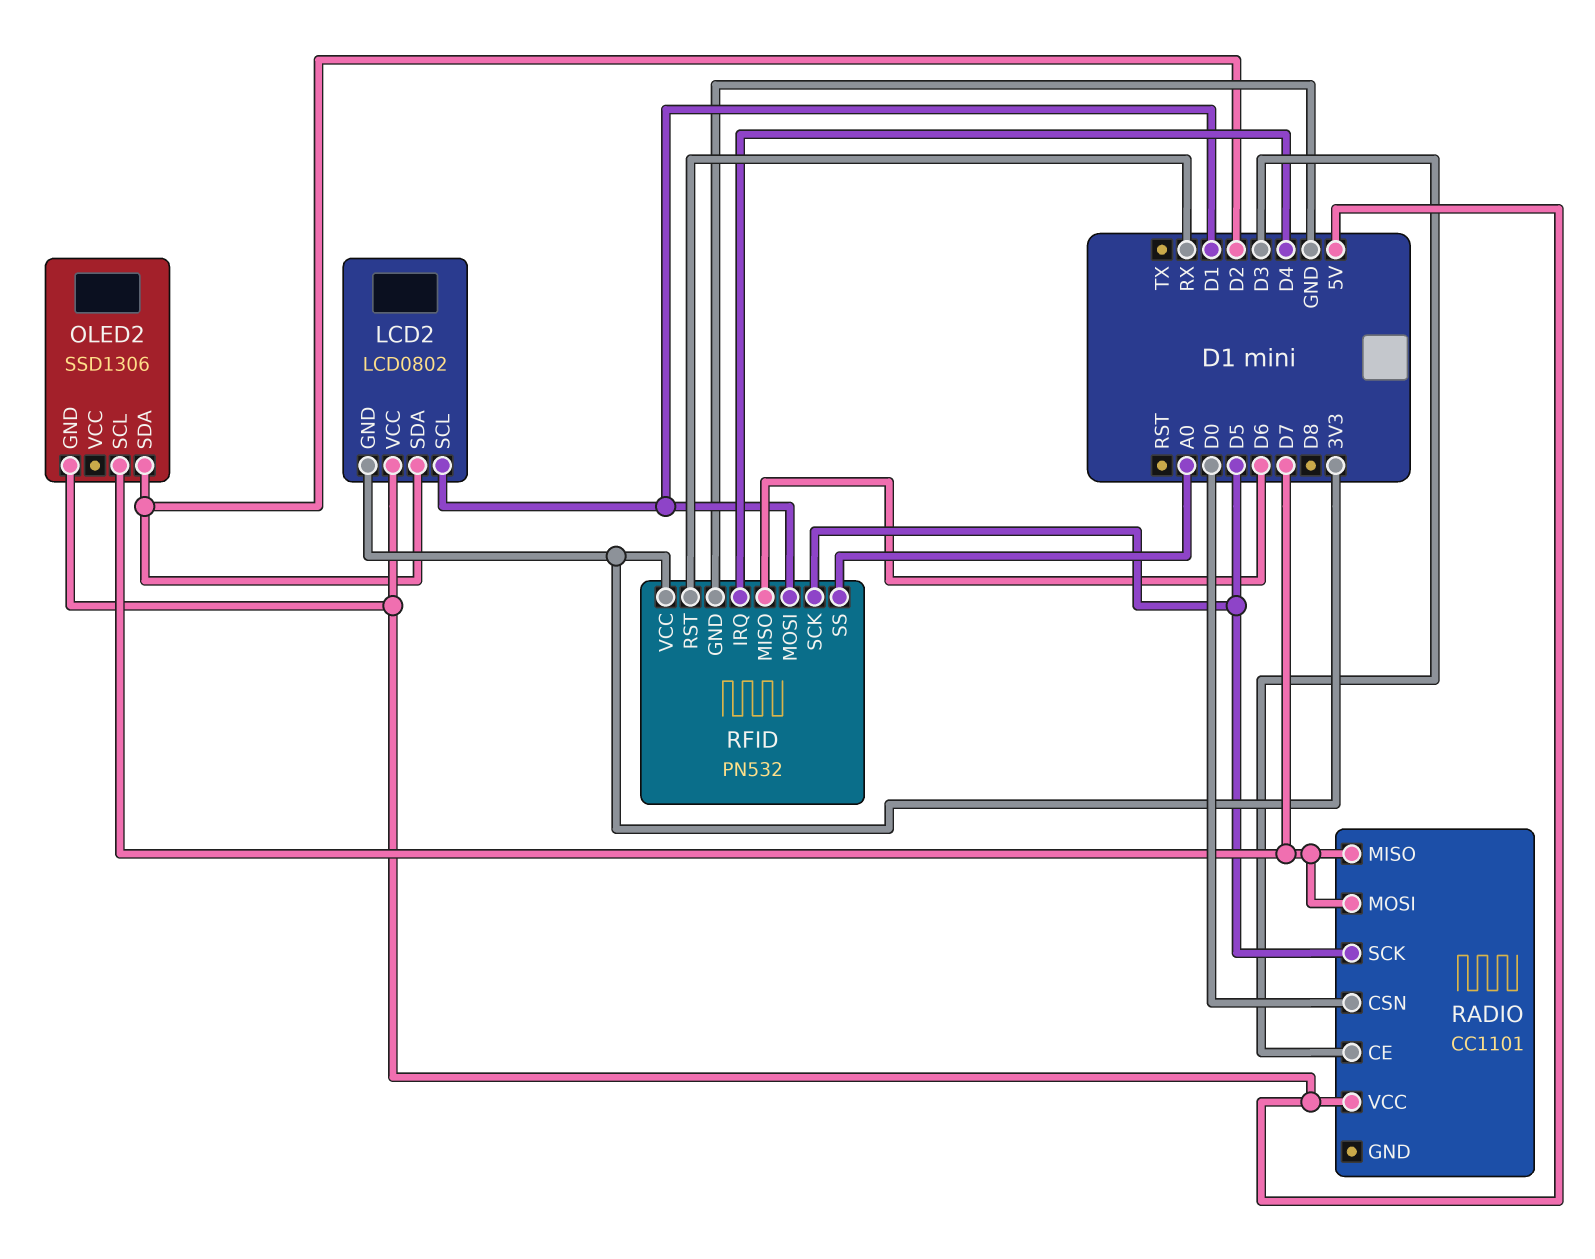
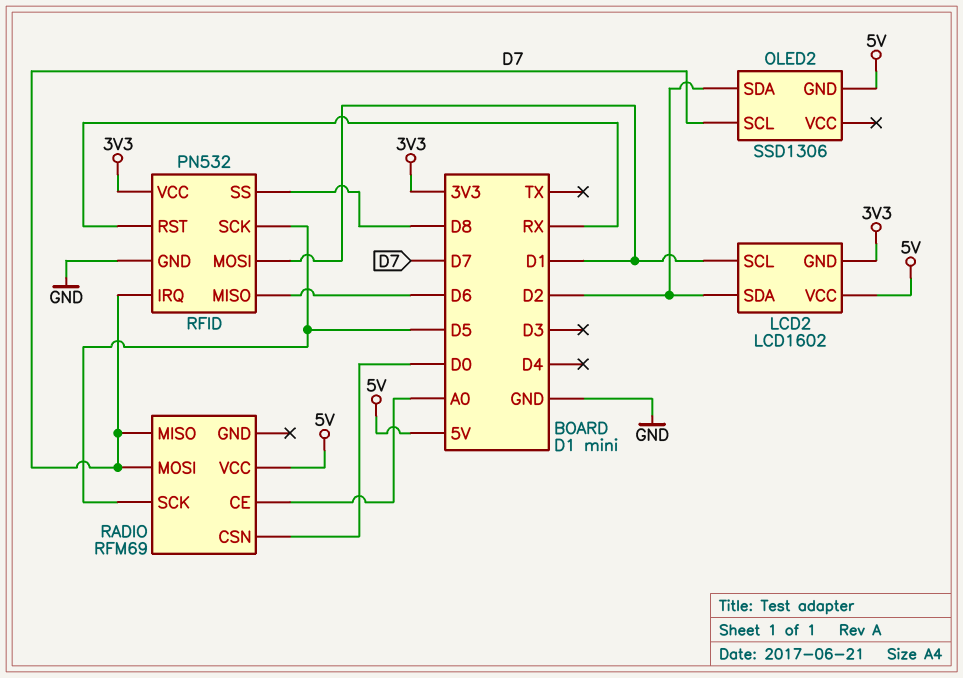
LCD2: LCD0802 -> LCD1602
RADIO: CC1101 -> RFM69
RADIO pin CE: D3 -> A0
RFID pin IRQ: D4 -> D7
RFID pin SS: A0 -> D8

